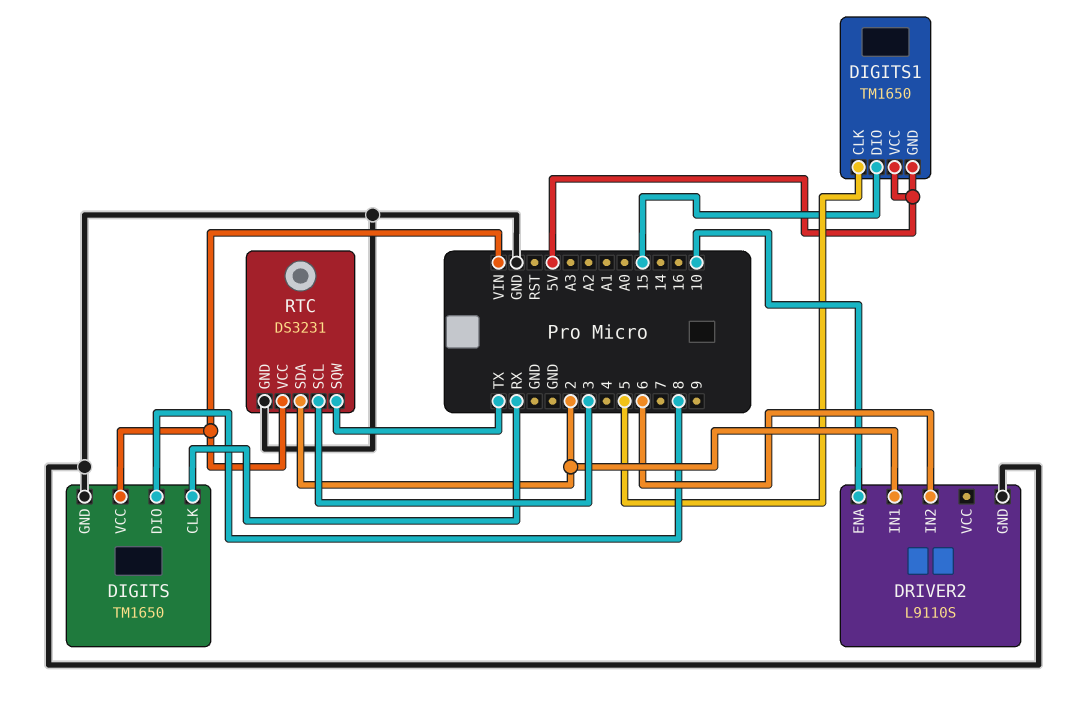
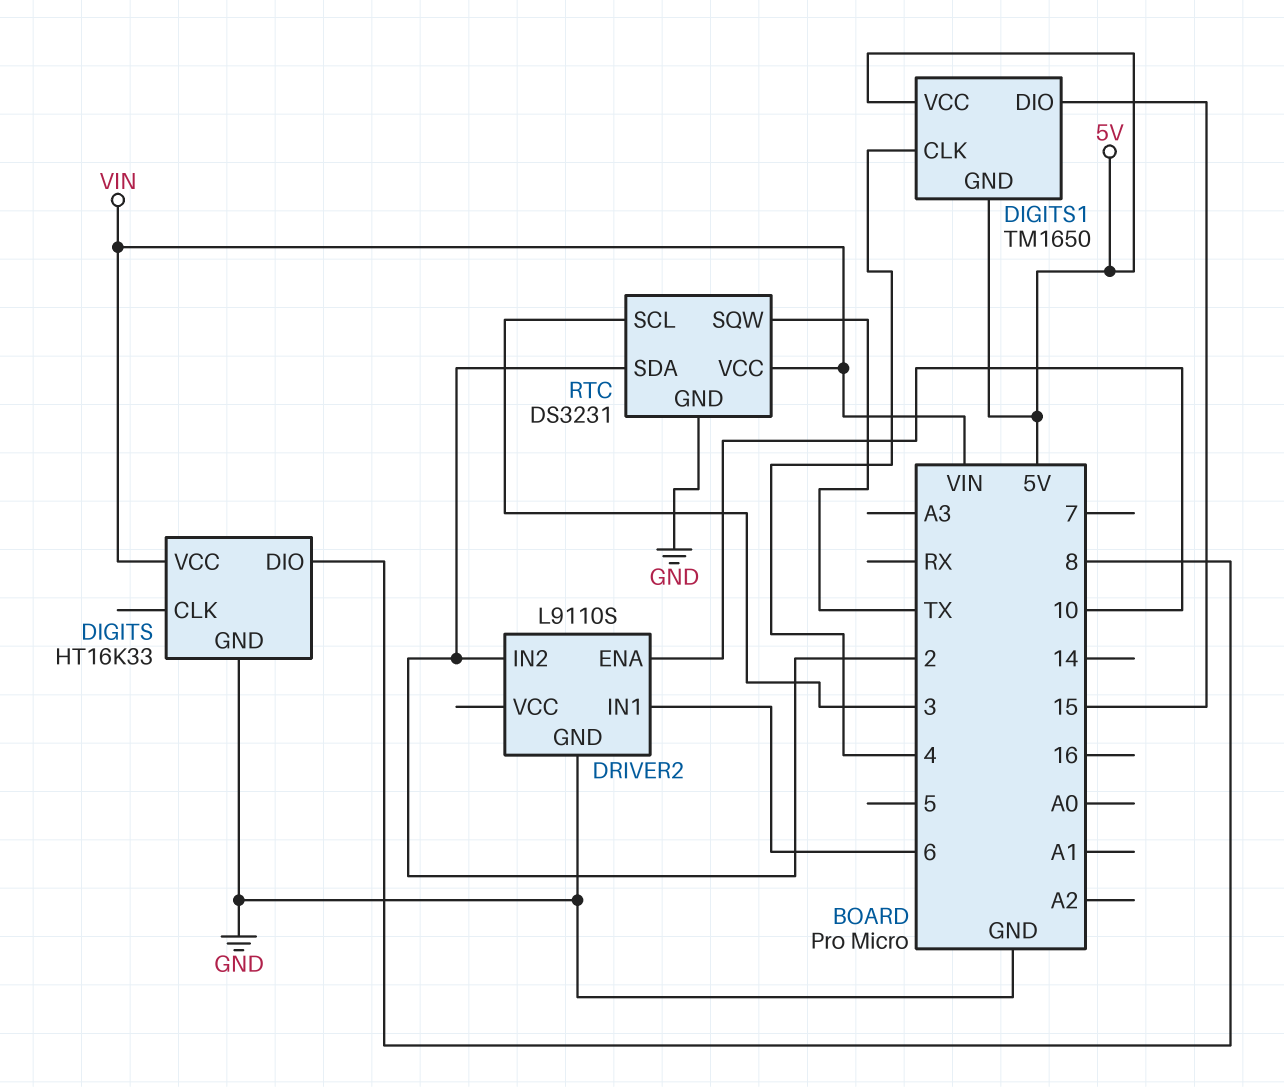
DIGITS: TM1650 -> HT16K33
DIGITS pin CLK: RX -> none
DIGITS1 pin CLK: 5 -> 4
DRIVER2 pin IN1: 2 -> 6
DRIVER2 pin IN2: 6 -> 2

